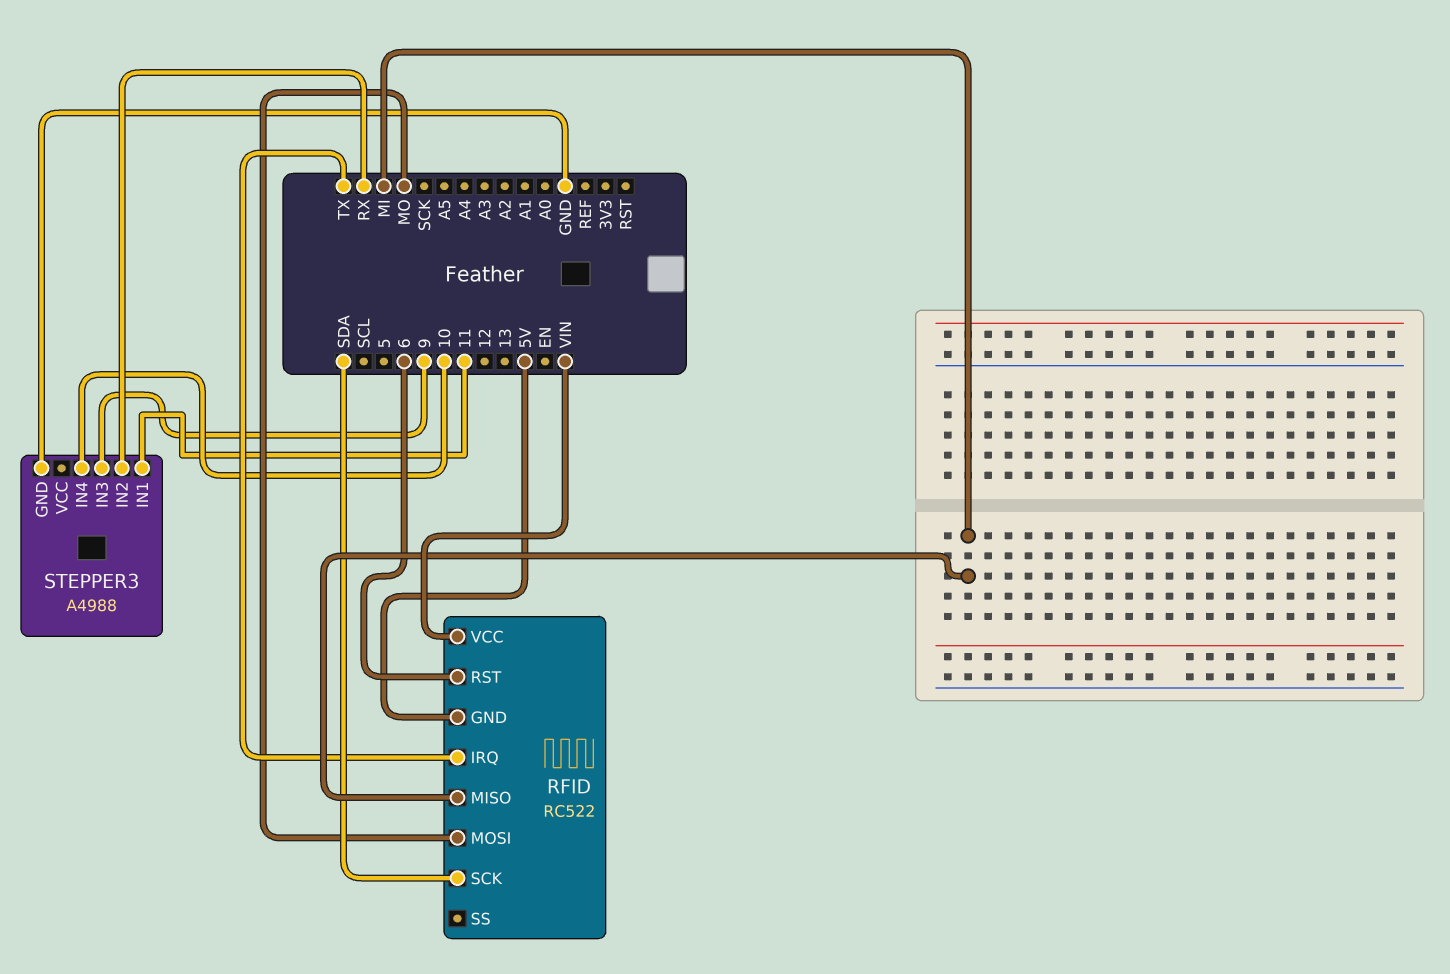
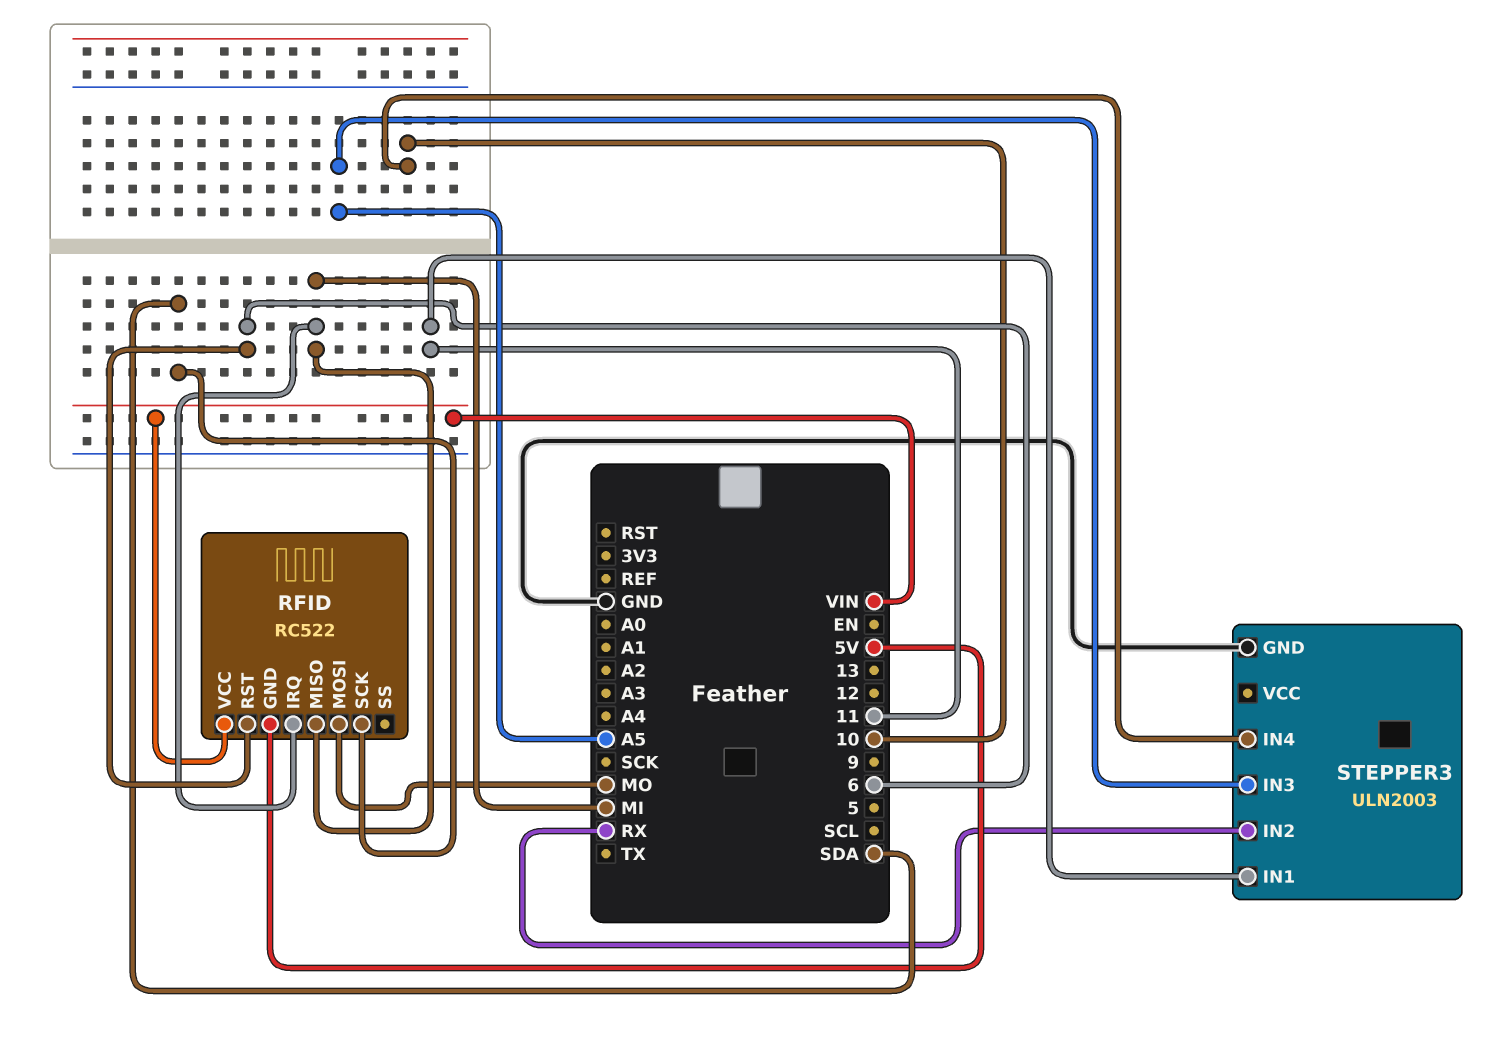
RFID pin IRQ: TX -> MI
STEPPER3: A4988 -> ULN2003
STEPPER3 pin IN3: 9 -> A5

